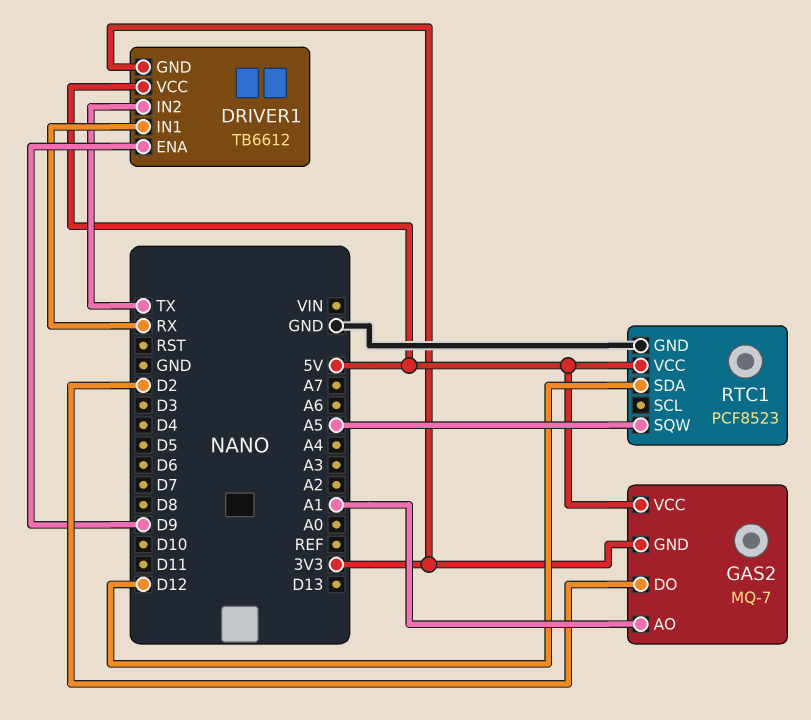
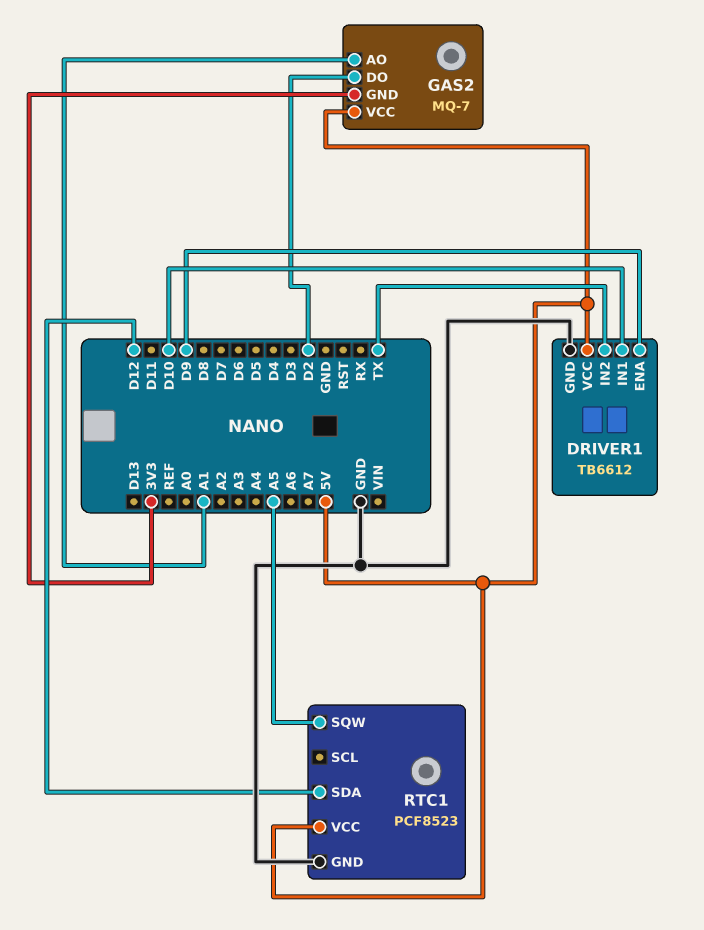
DRIVER1 pin GND: 3V3 -> GND
DRIVER1 pin IN1: RX -> D10

